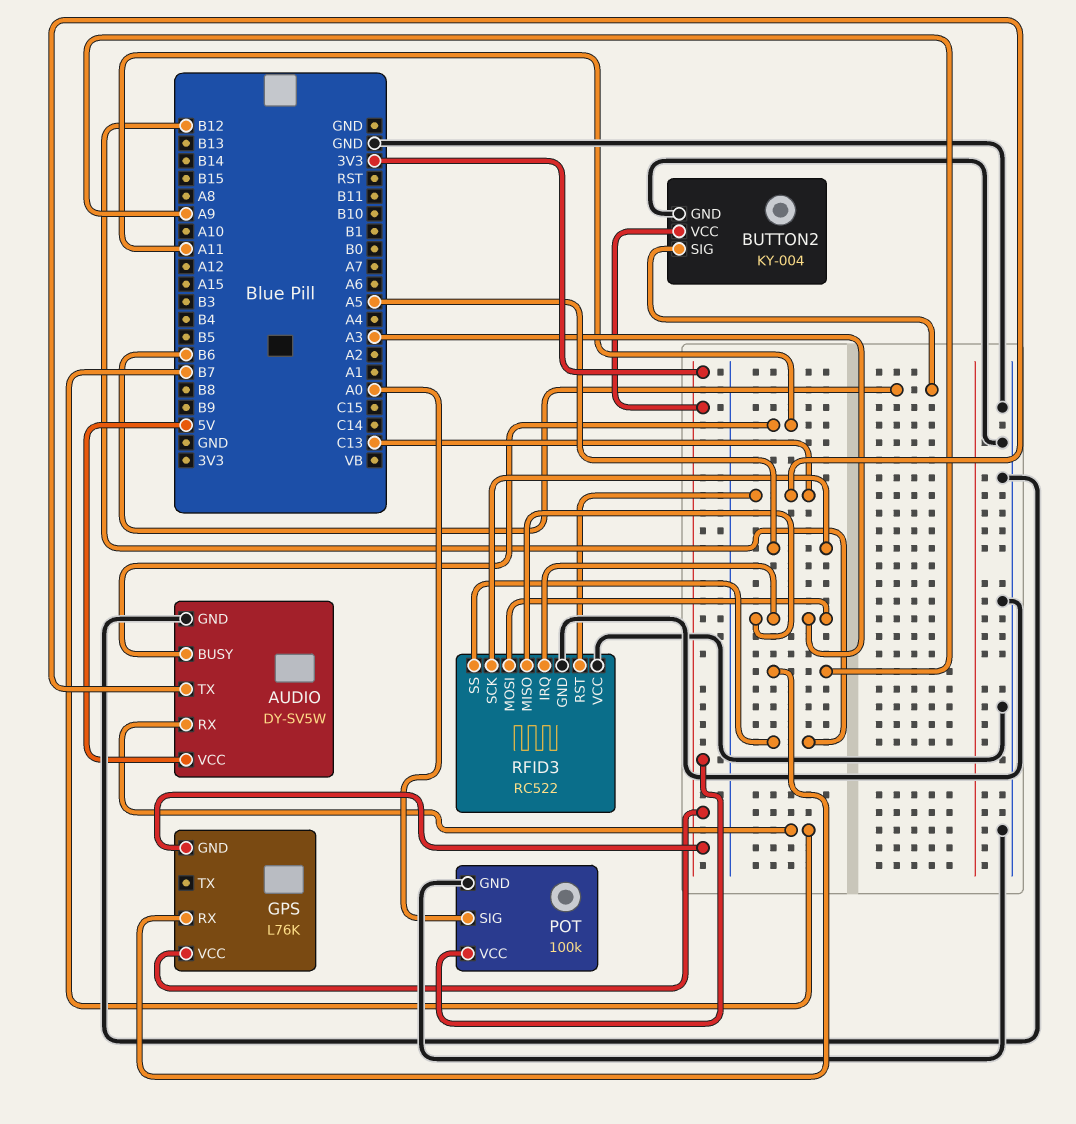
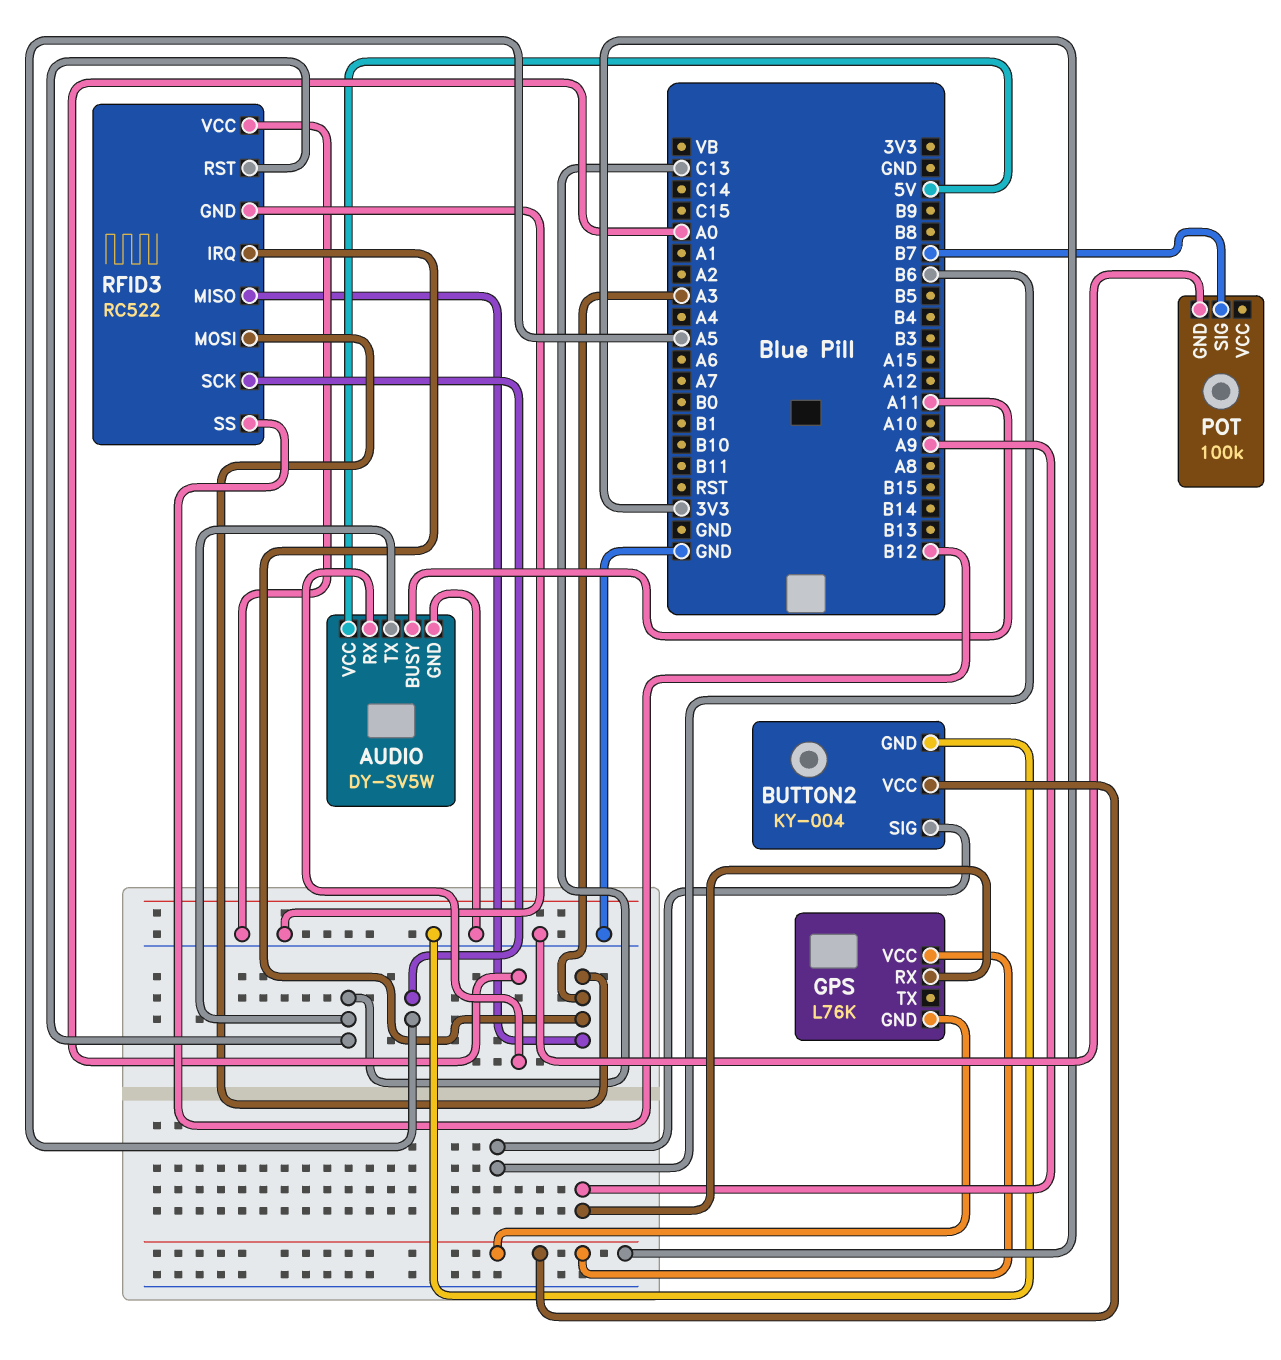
AUDIO pin RX: B7 -> A0
POT pin SIG: A0 -> B7
POT pin VCC: 3V3 -> none

